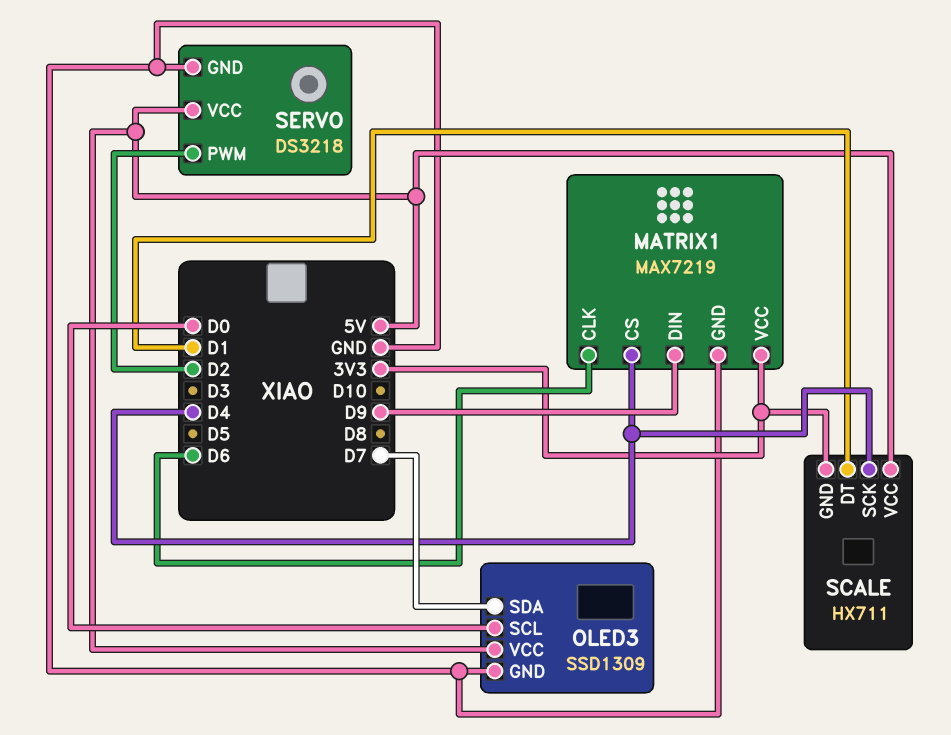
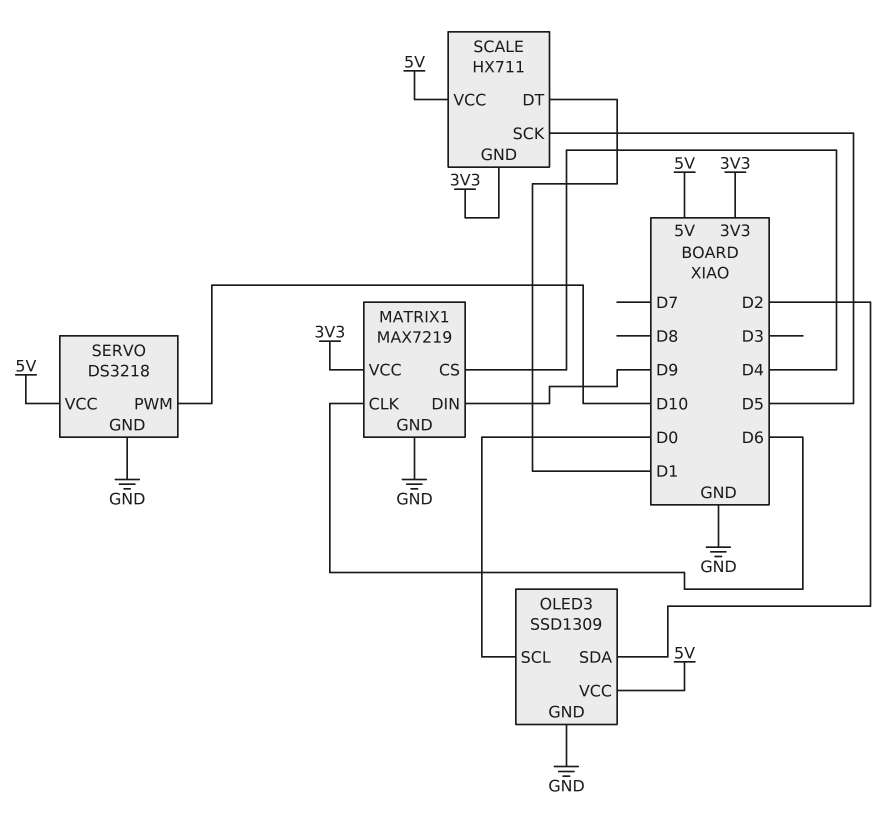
OLED3 pin SDA: D7 -> D2
SCALE pin SCK: D4 -> D5
SERVO pin PWM: D2 -> D10

